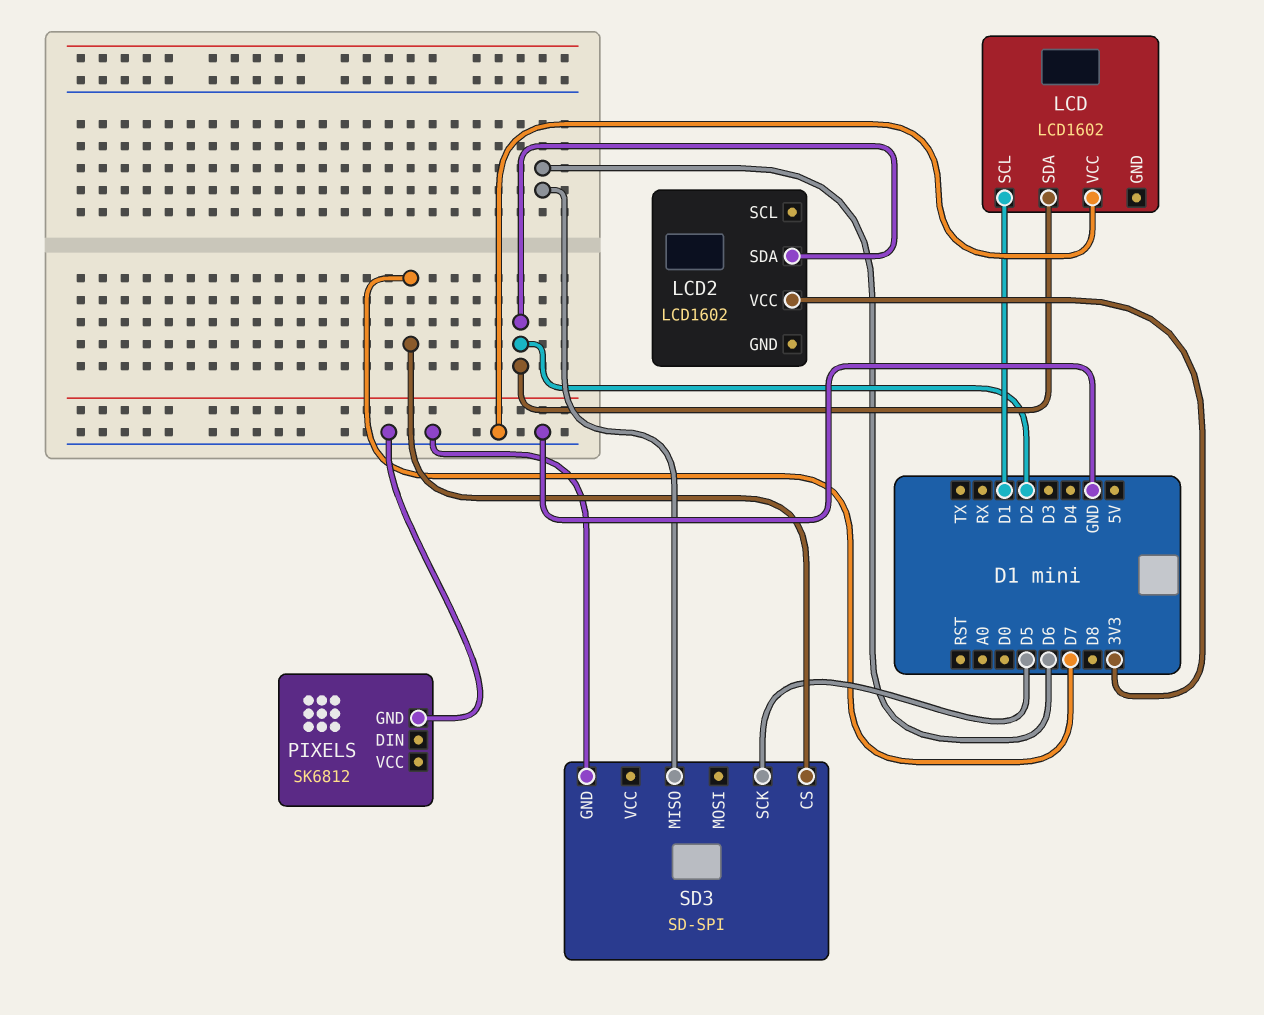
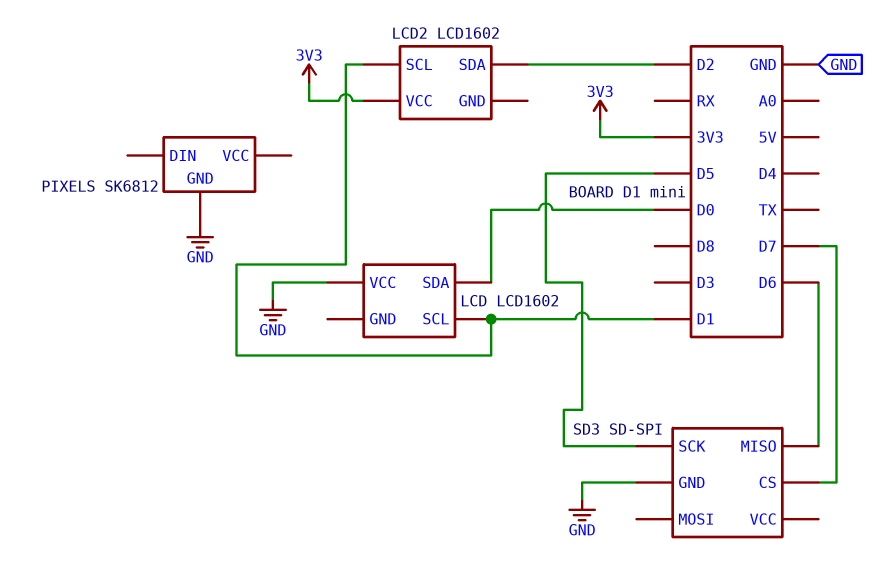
LCD pin SDA: D2 -> D0
LCD2 pin SCL: none -> D1

